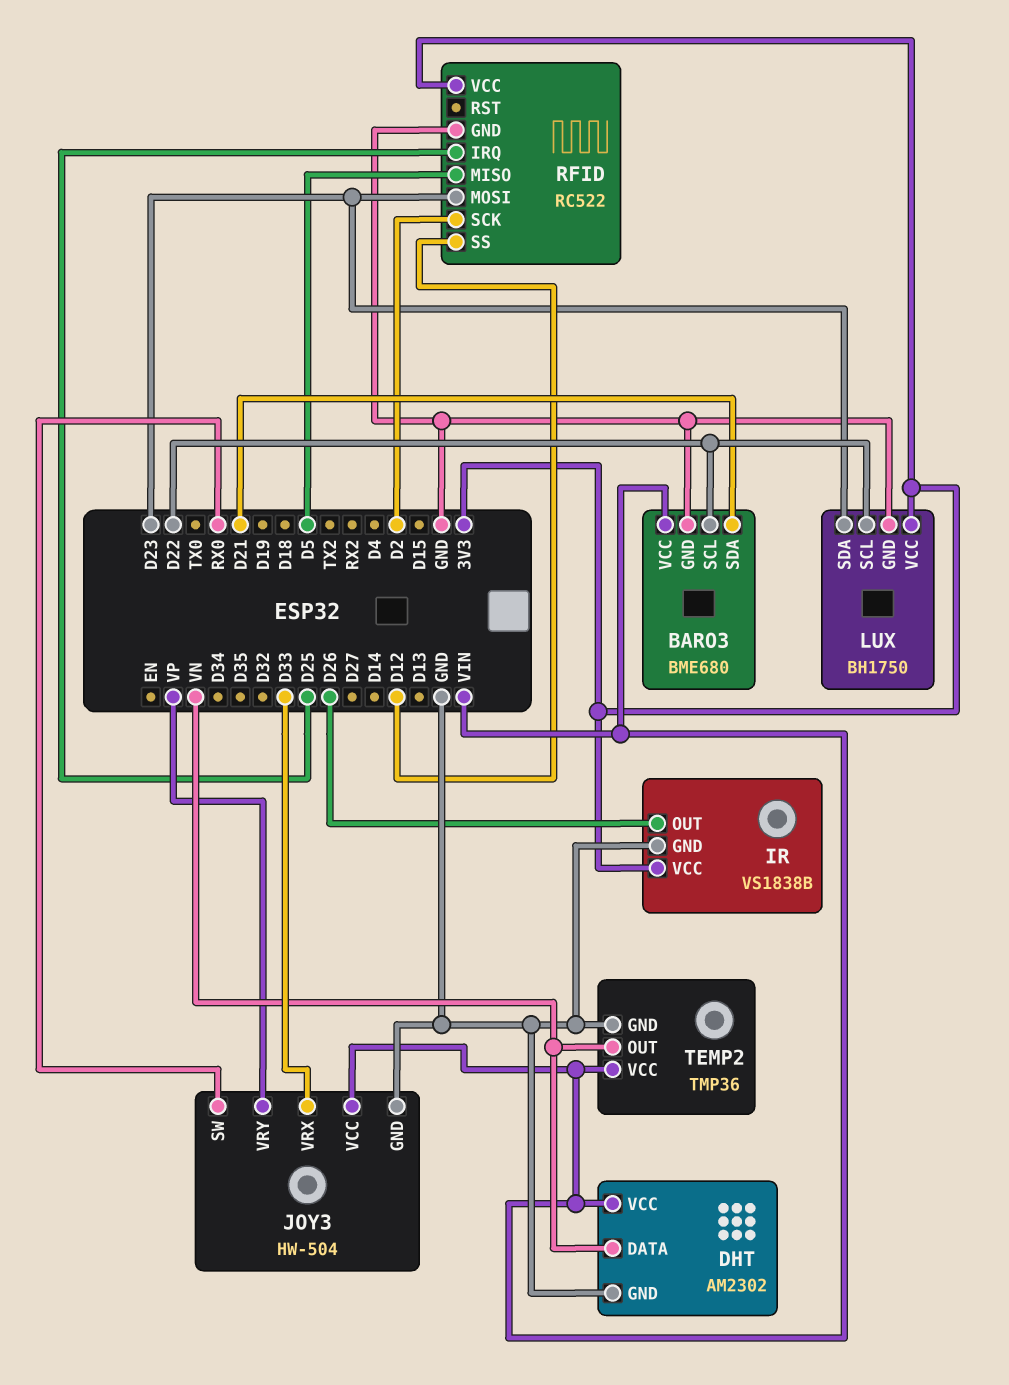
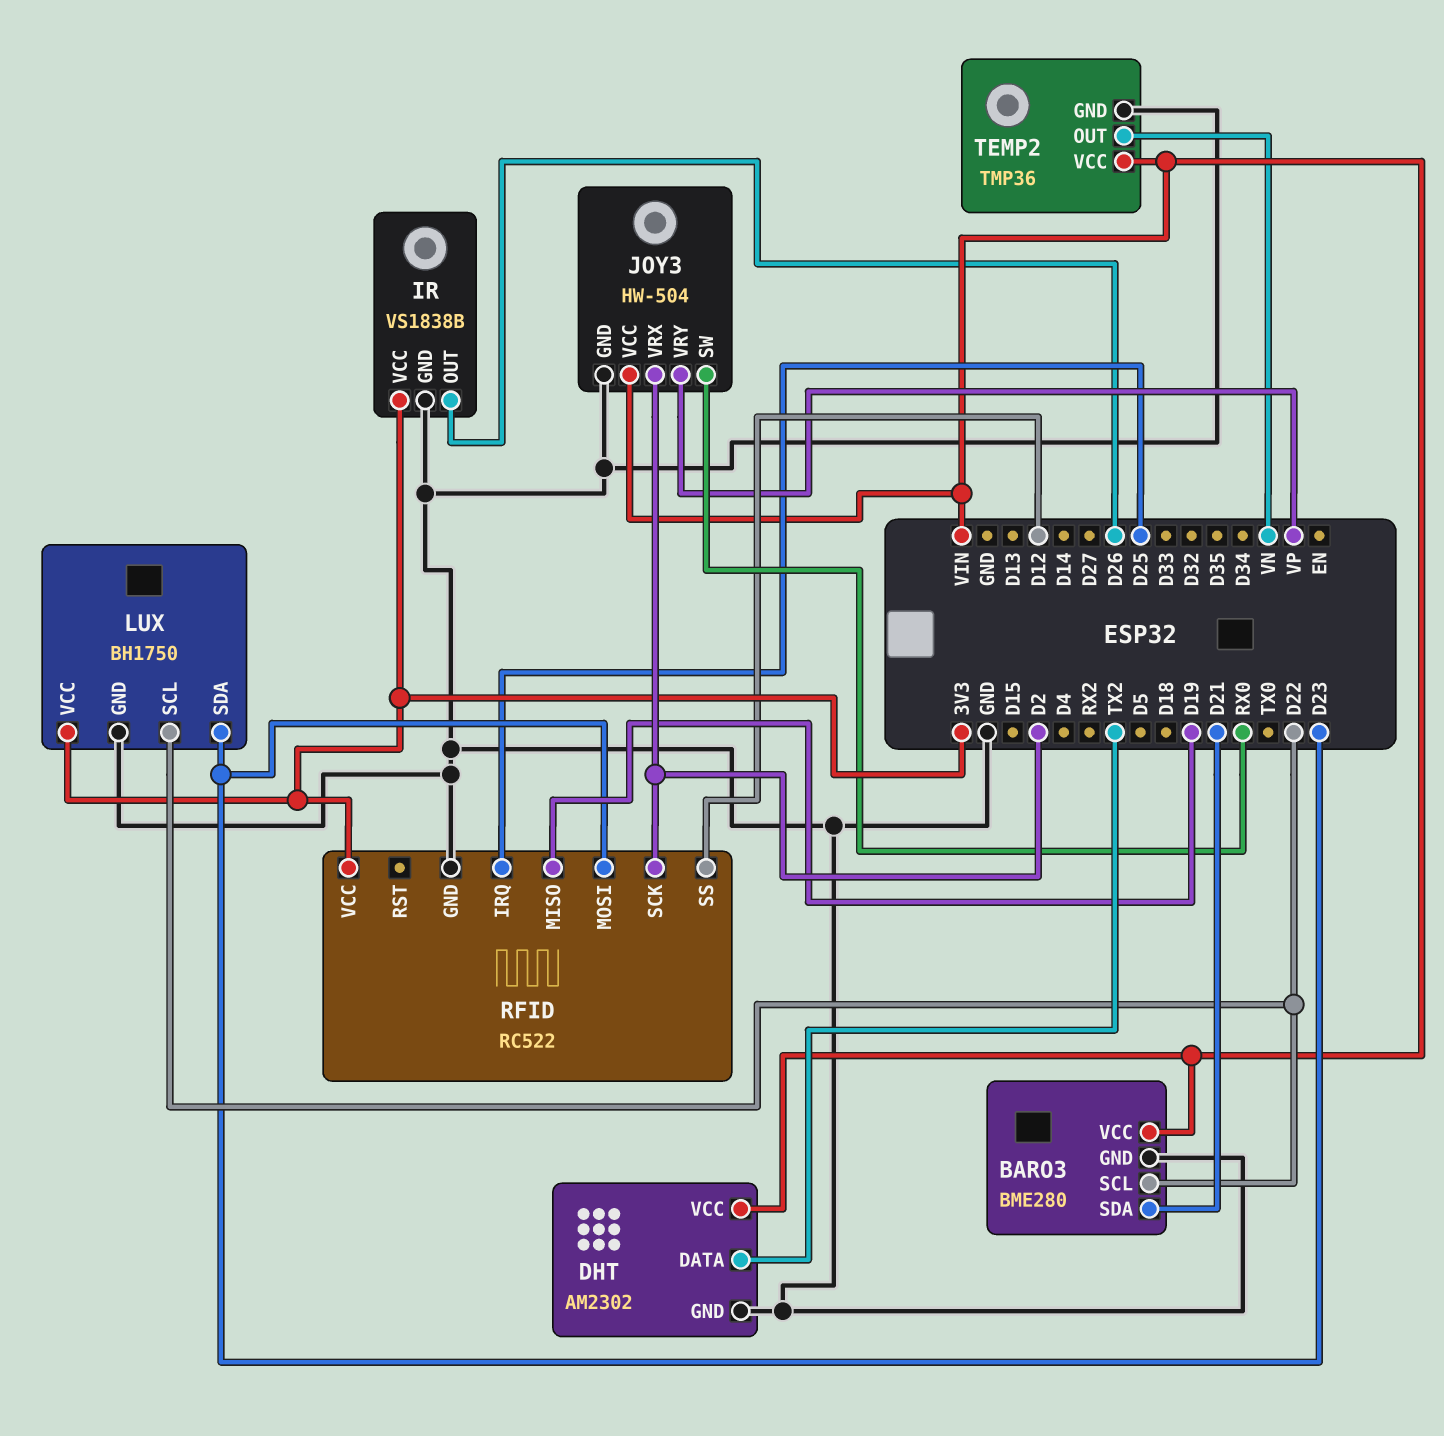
BARO3: BME680 -> BME280
DHT pin DATA: VN -> TX2
JOY3 pin VRX: D33 -> D2
RFID pin MISO: D5 -> D19

